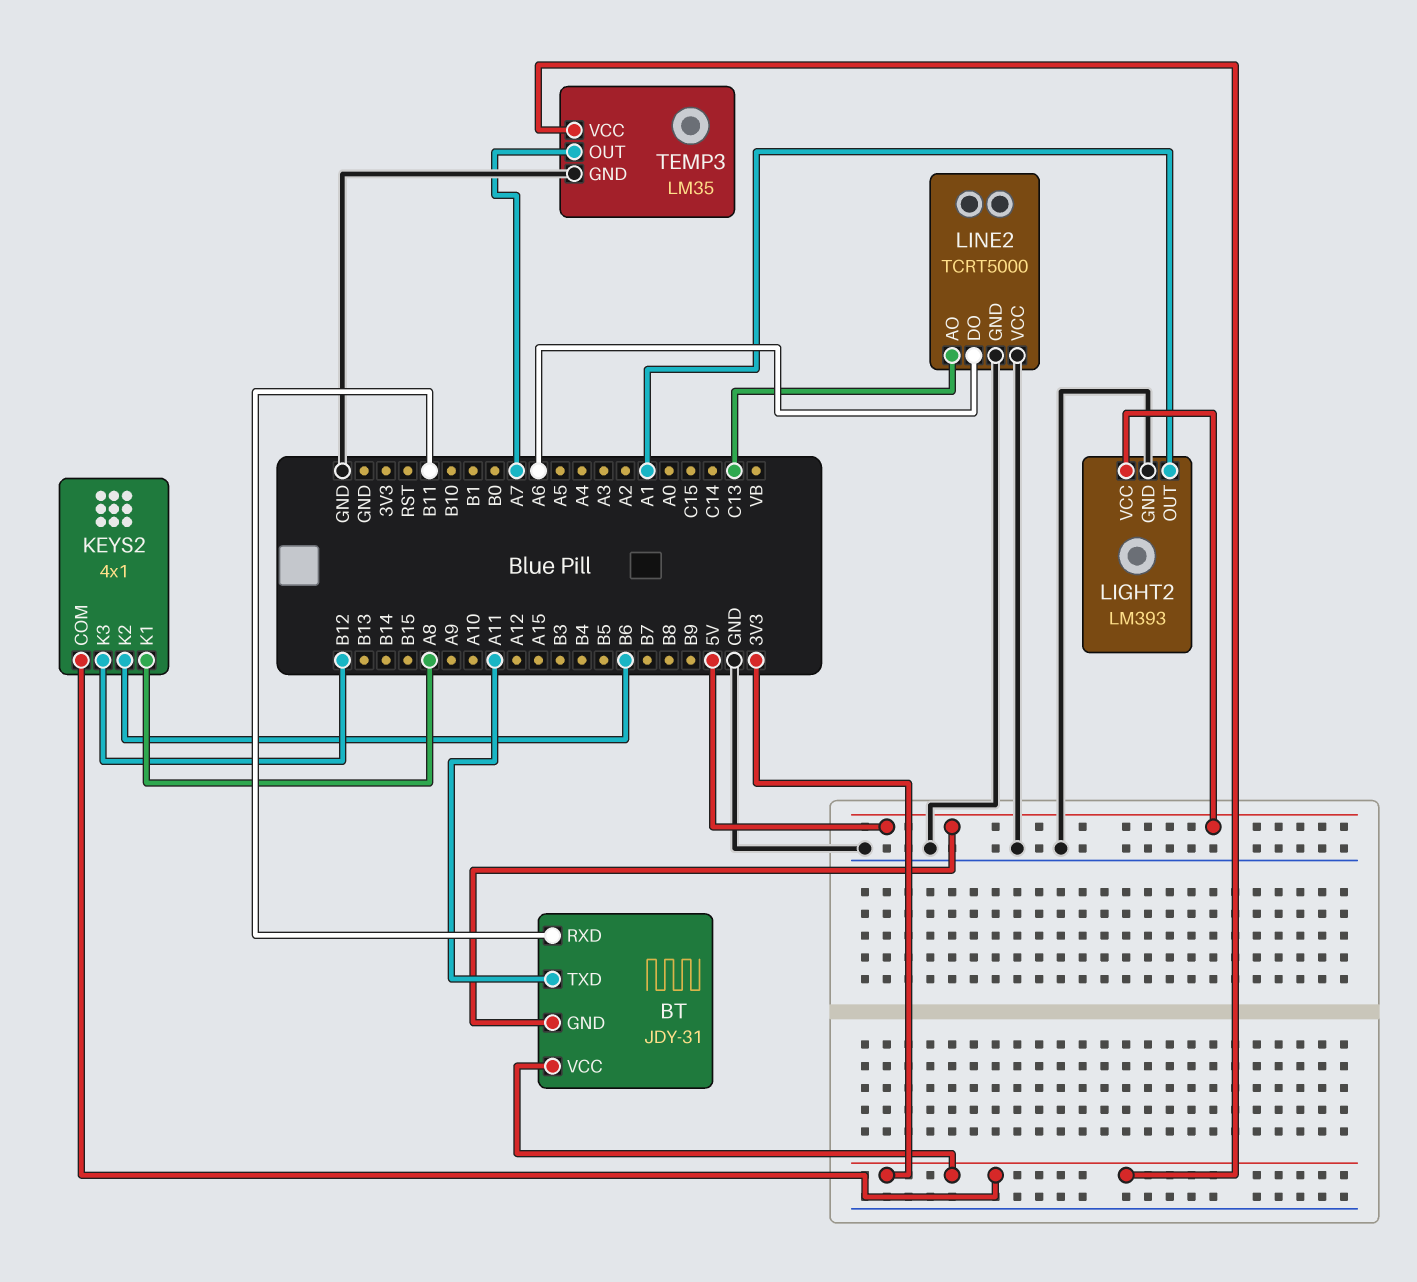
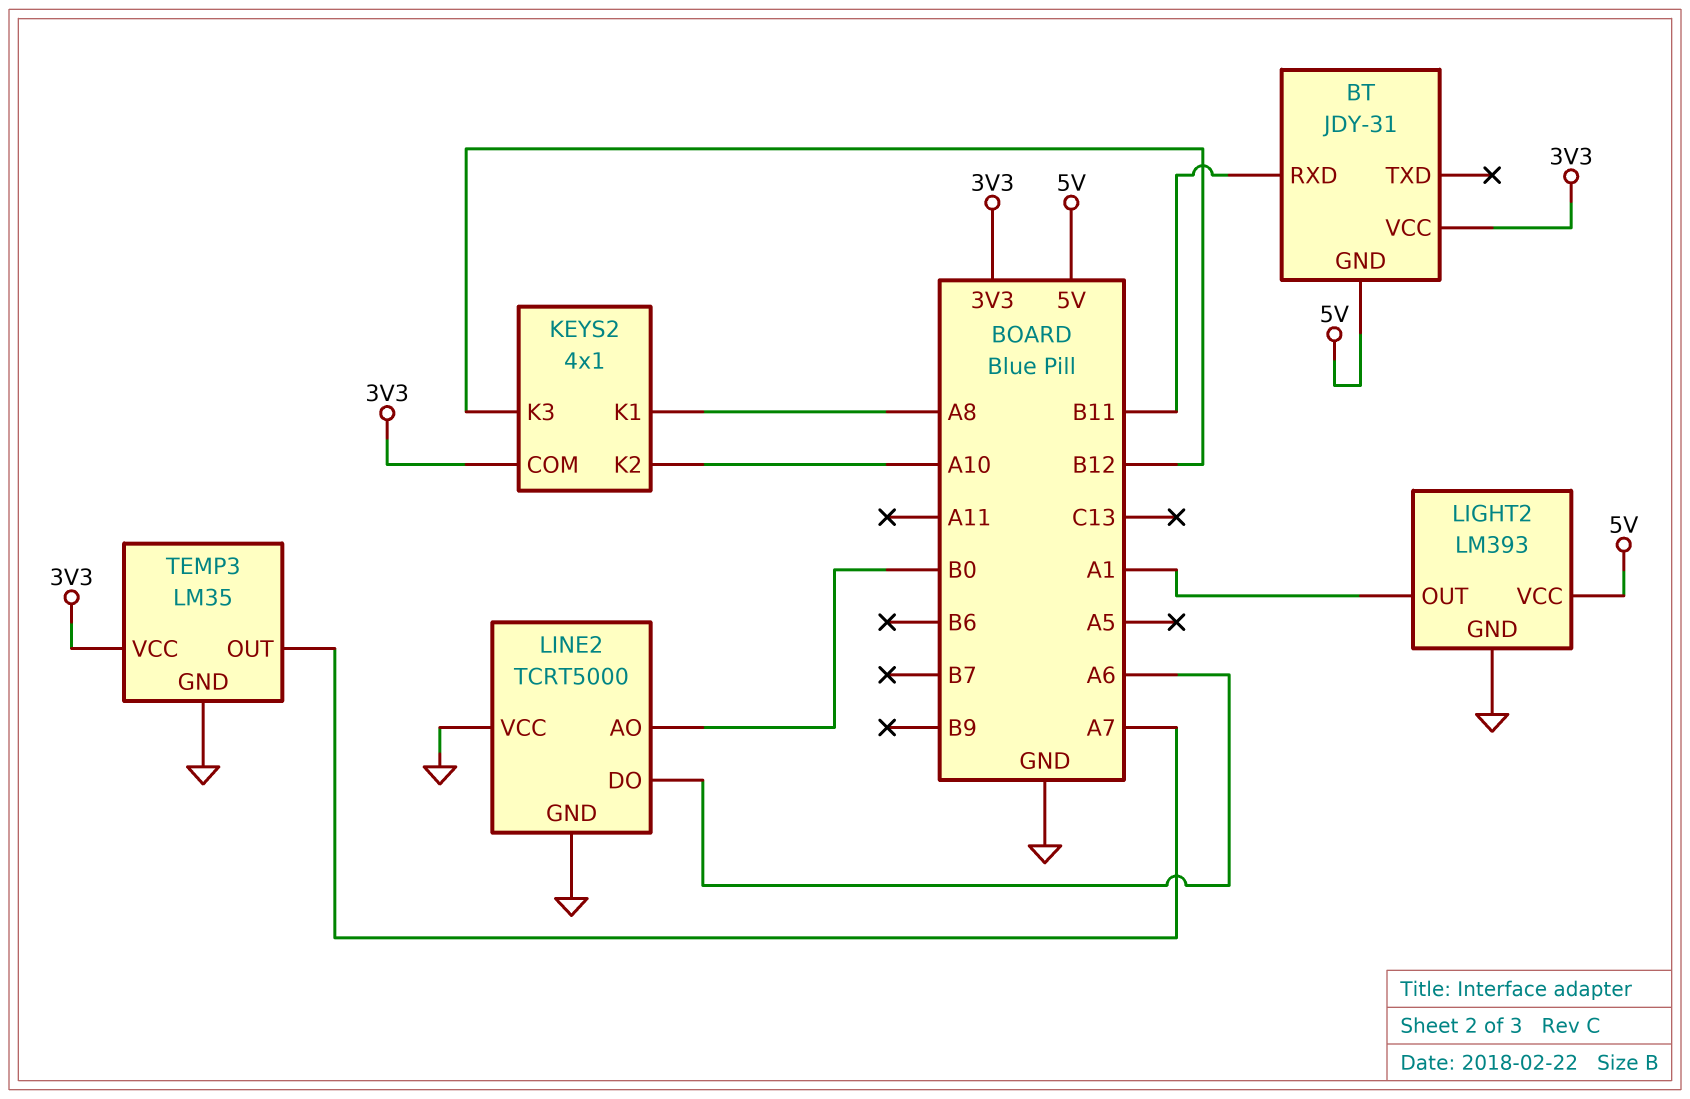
BT pin TXD: A11 -> none
KEYS2 pin K2: B6 -> A10
LINE2 pin AO: C13 -> B0

